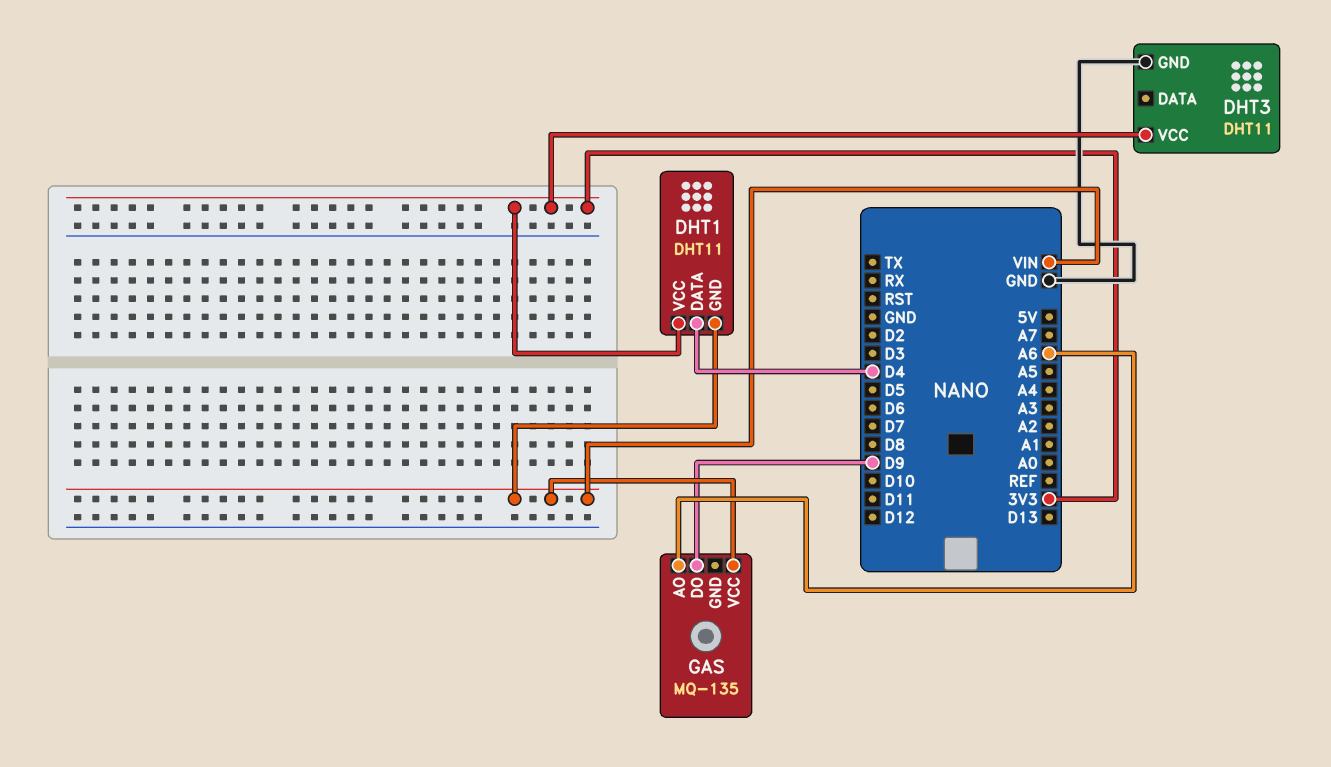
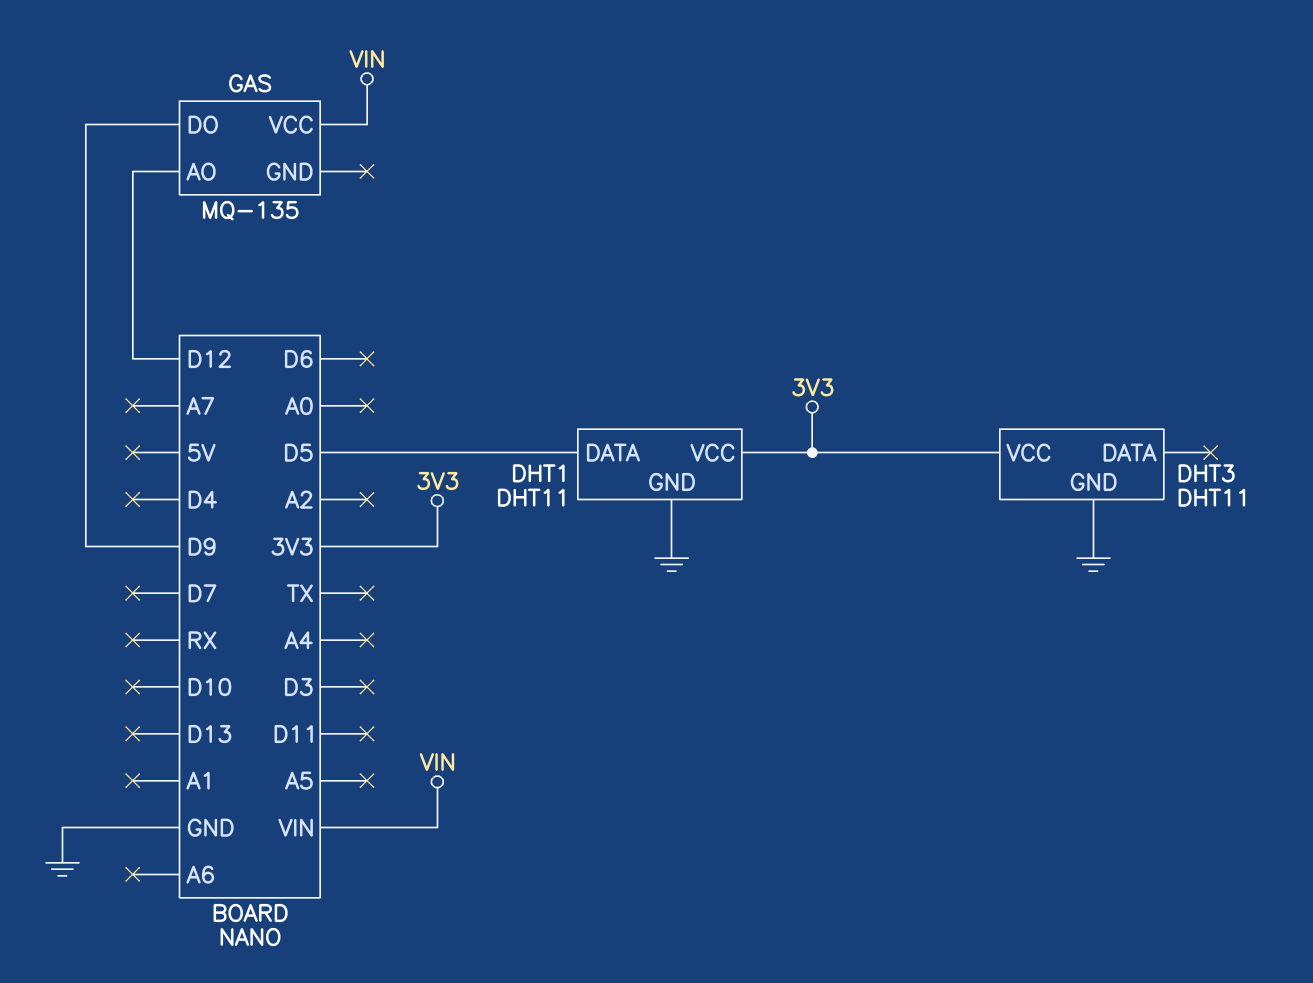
DHT1 pin DATA: D4 -> D5
DHT1 pin GND: VIN -> GND
GAS pin AO: A6 -> D12

